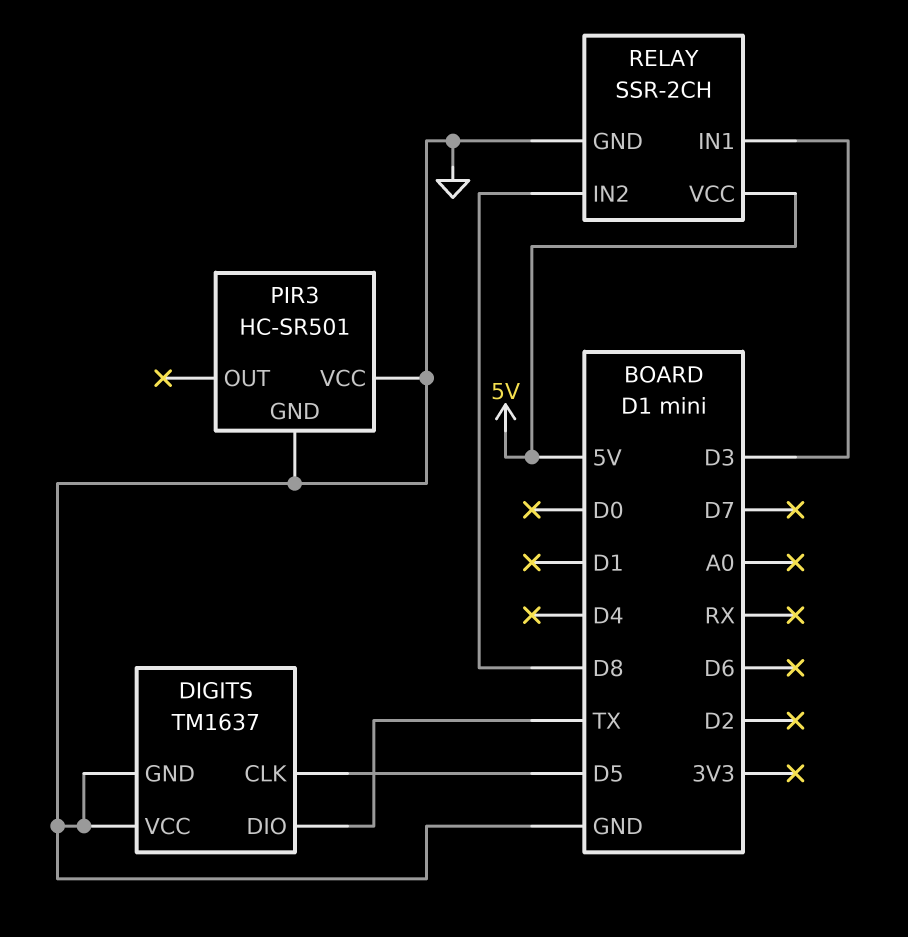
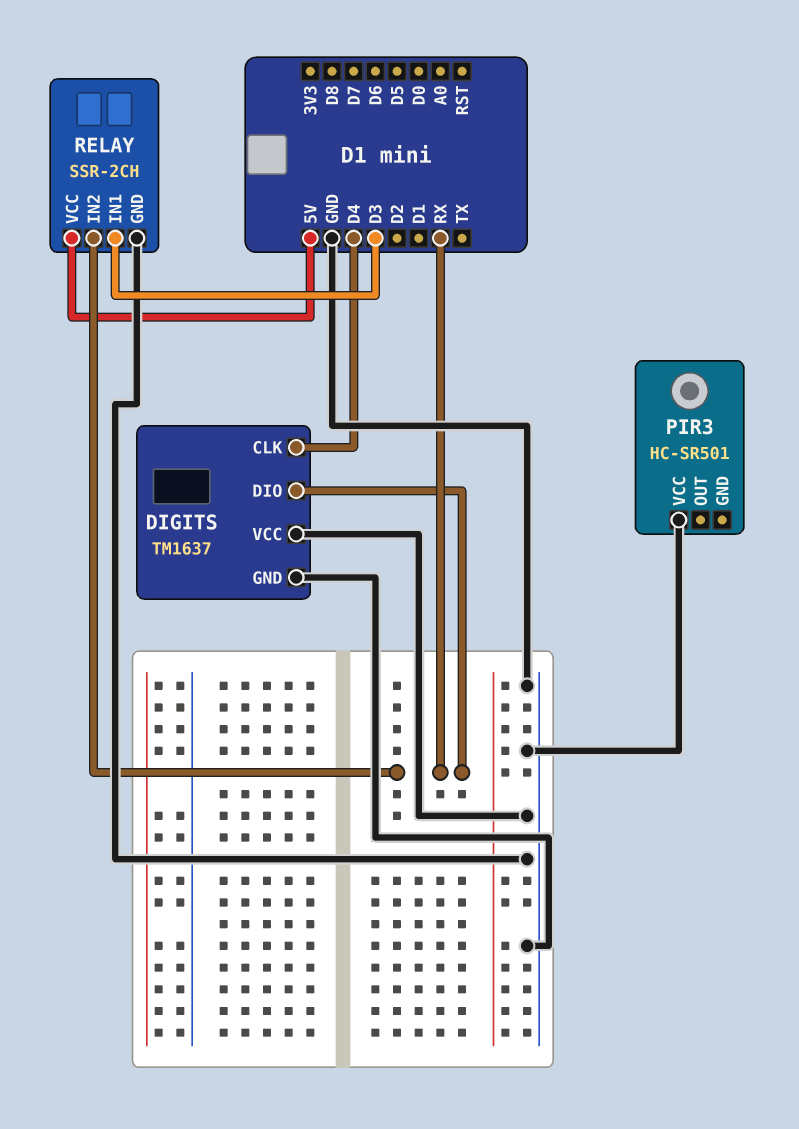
DIGITS pin CLK: D5 -> D4
DIGITS pin DIO: TX -> RX
PIR3 pin GND: GND -> none
RELAY pin IN2: D8 -> RX

